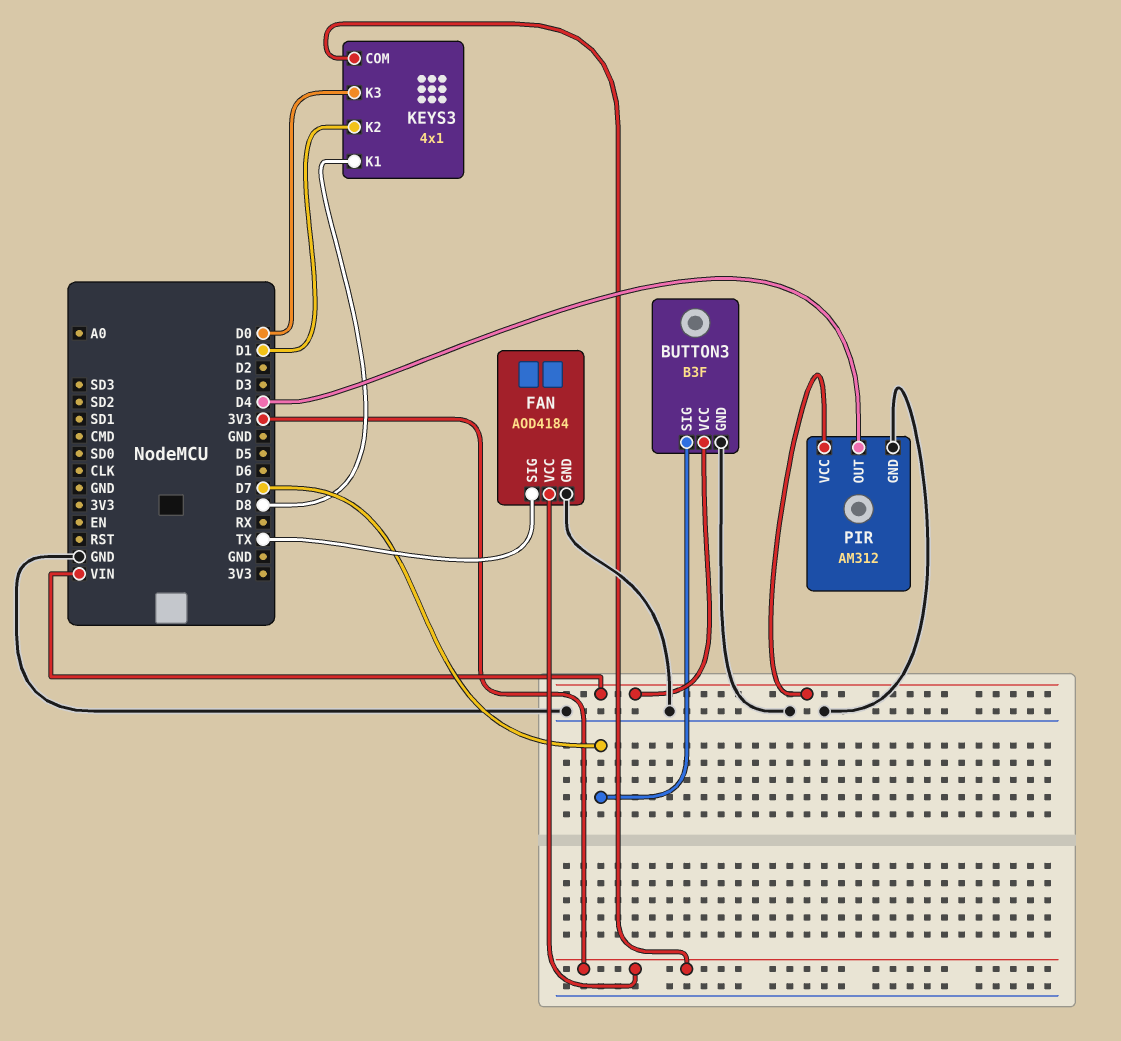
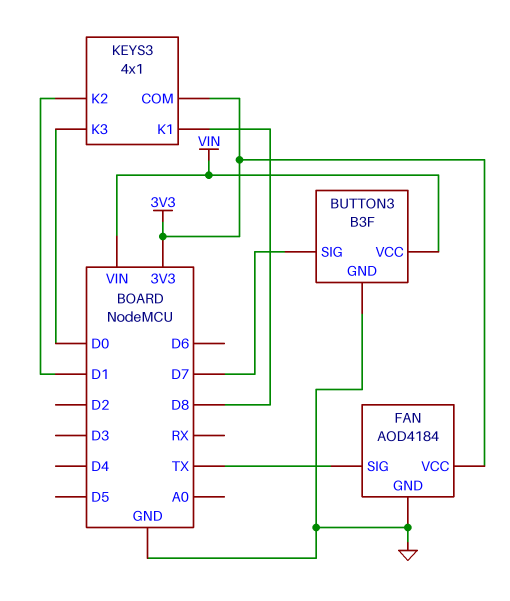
PIR: AM312 -> none
PIR pin GND: GND -> none
PIR pin OUT: D4 -> none
PIR pin VCC: VIN -> none

